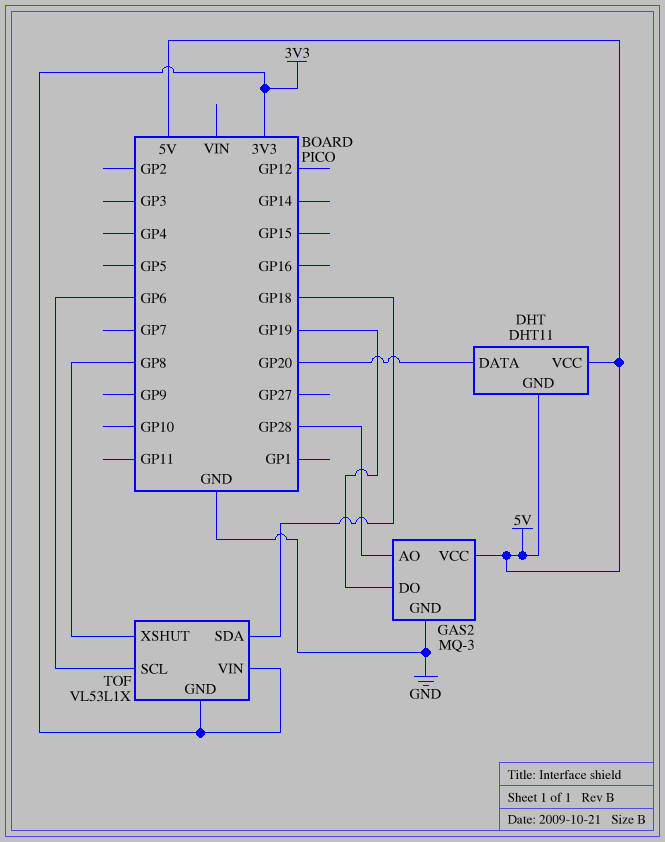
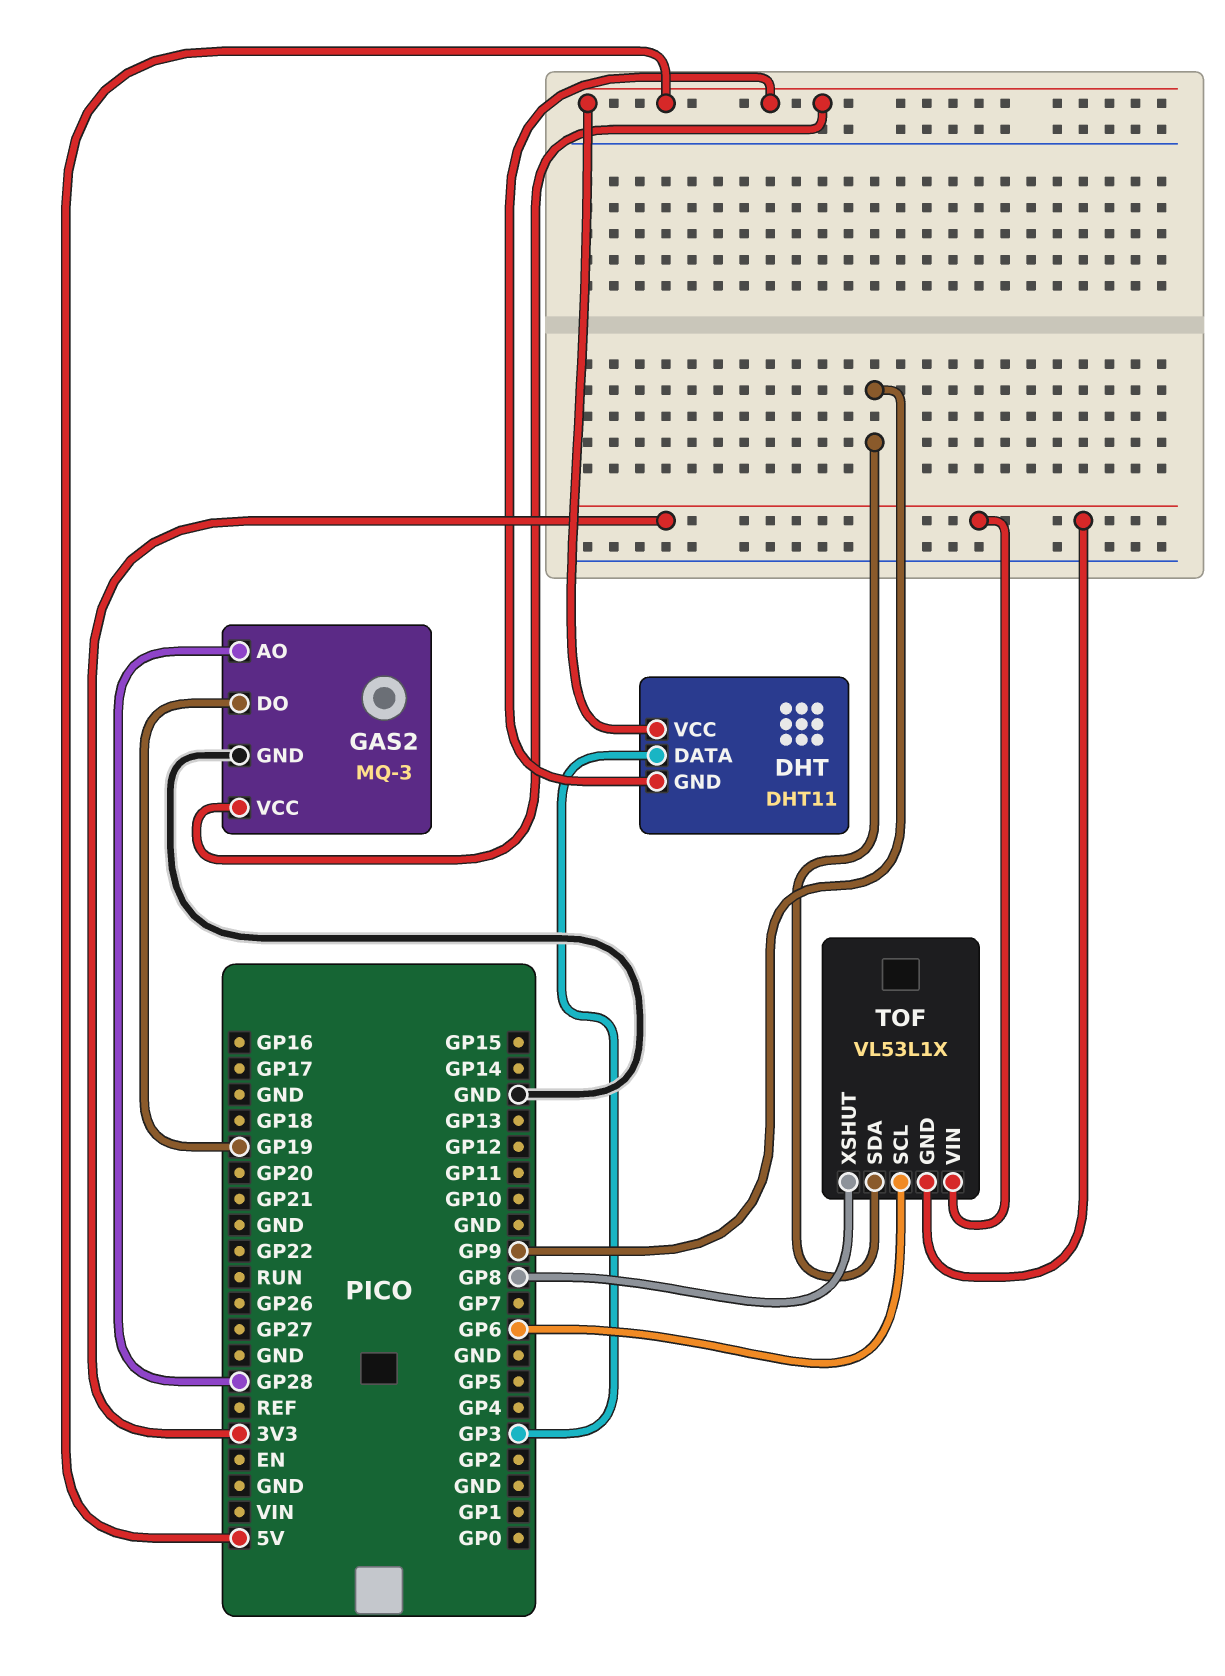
DHT pin DATA: GP20 -> GP3
TOF pin SDA: GP18 -> GP9

